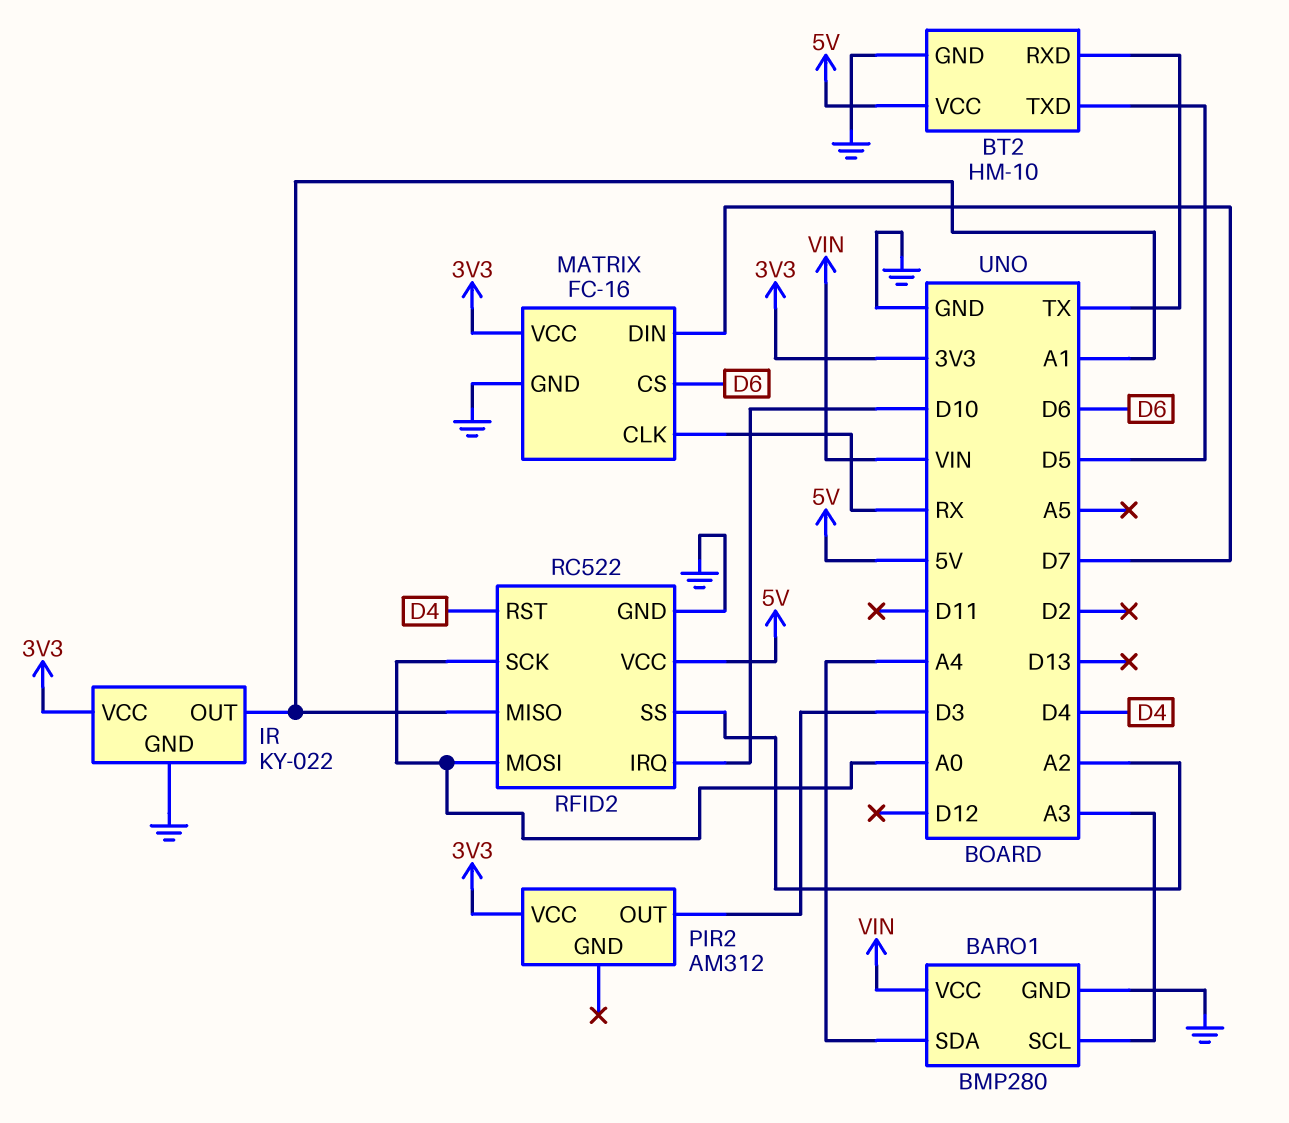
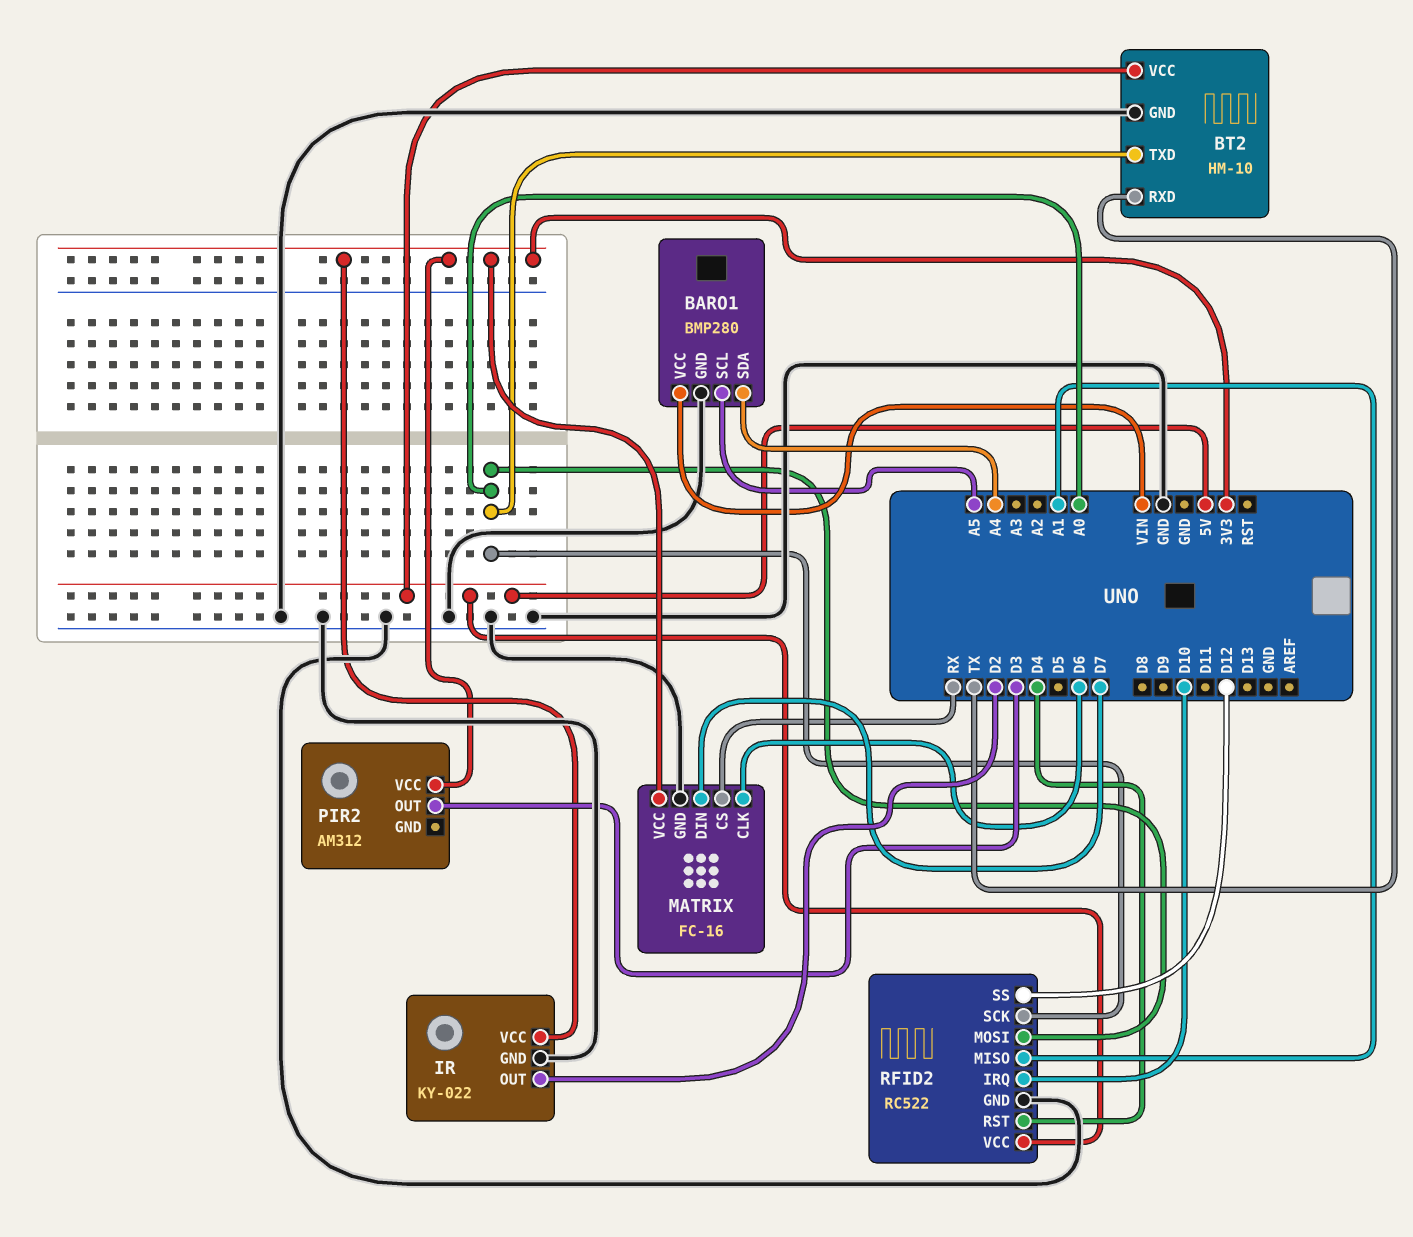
BARO1 pin SCL: A3 -> A5
BT2 pin TXD: D5 -> A0
IR pin OUT: A1 -> D2
MATRIX pin CLK: RX -> D6
MATRIX pin CS: D6 -> RX
RFID2 pin SS: A2 -> D12

